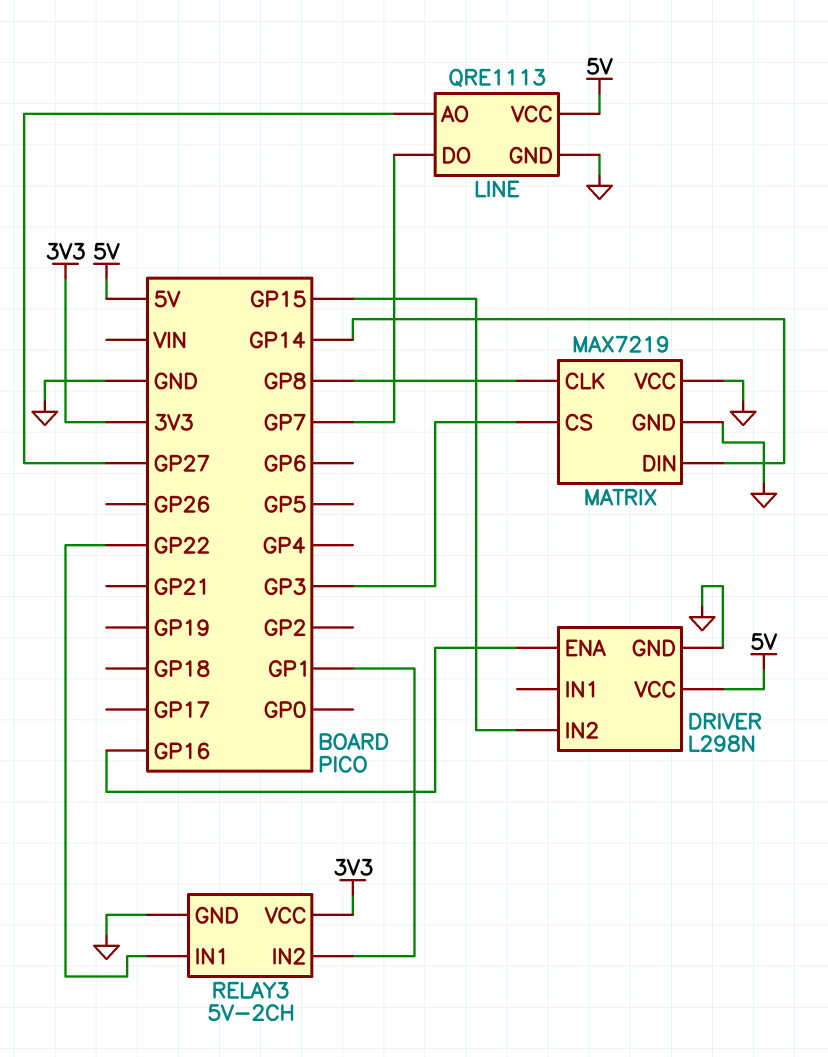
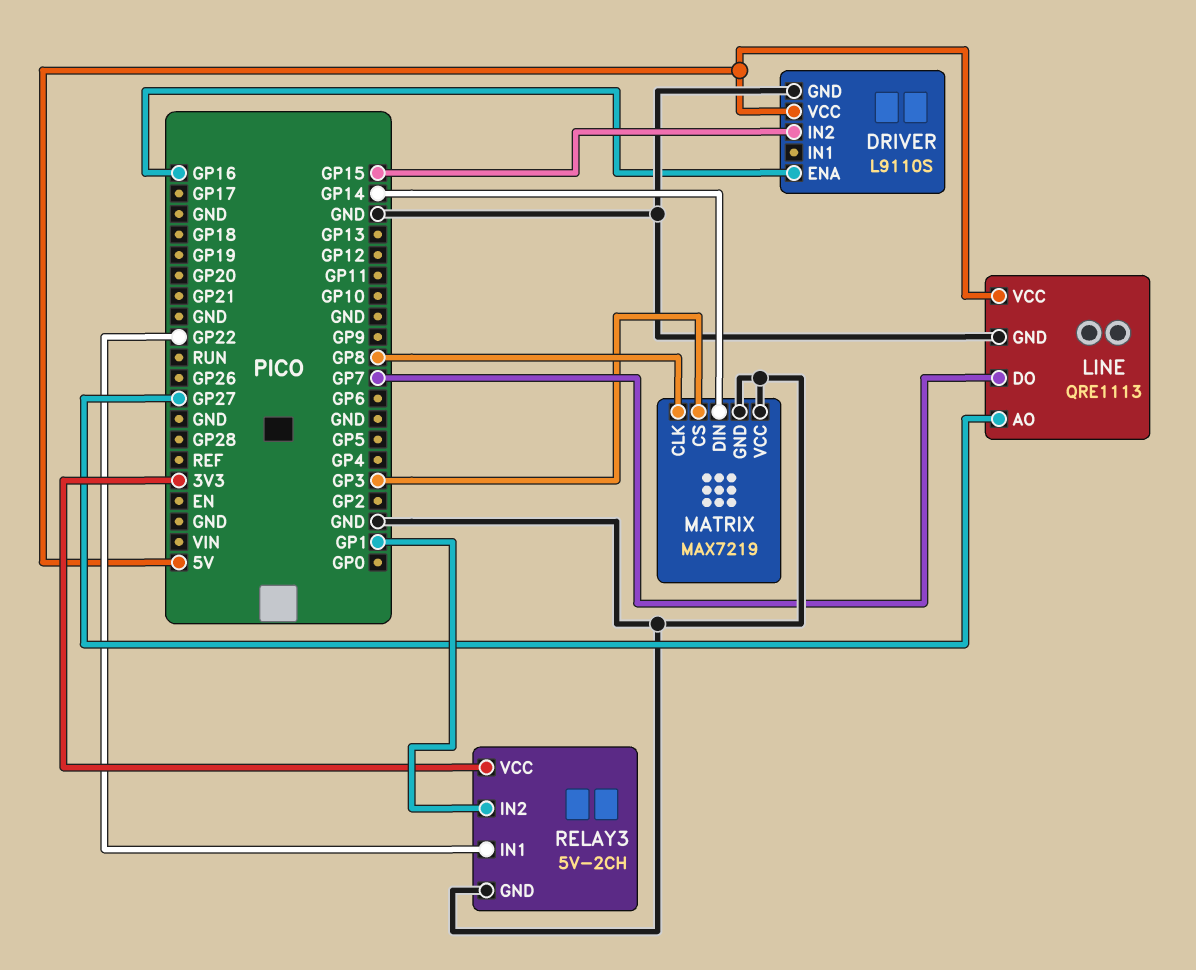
DRIVER: L298N -> L9110S

